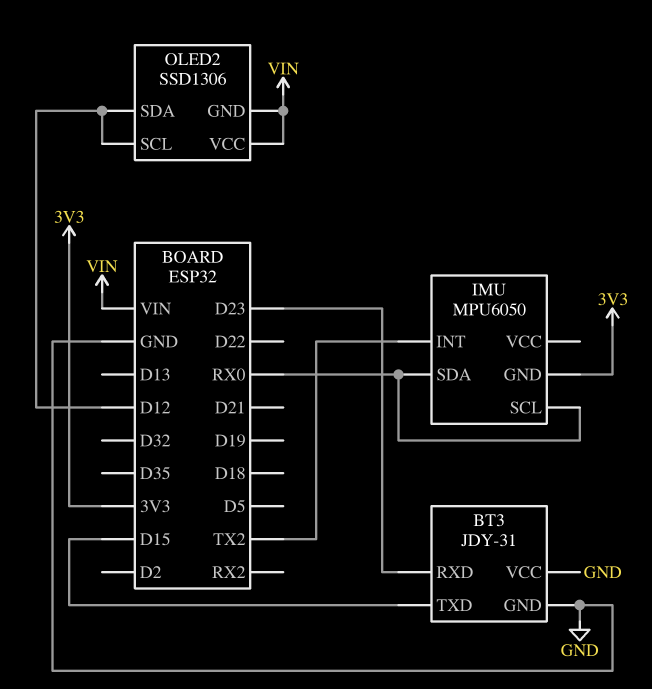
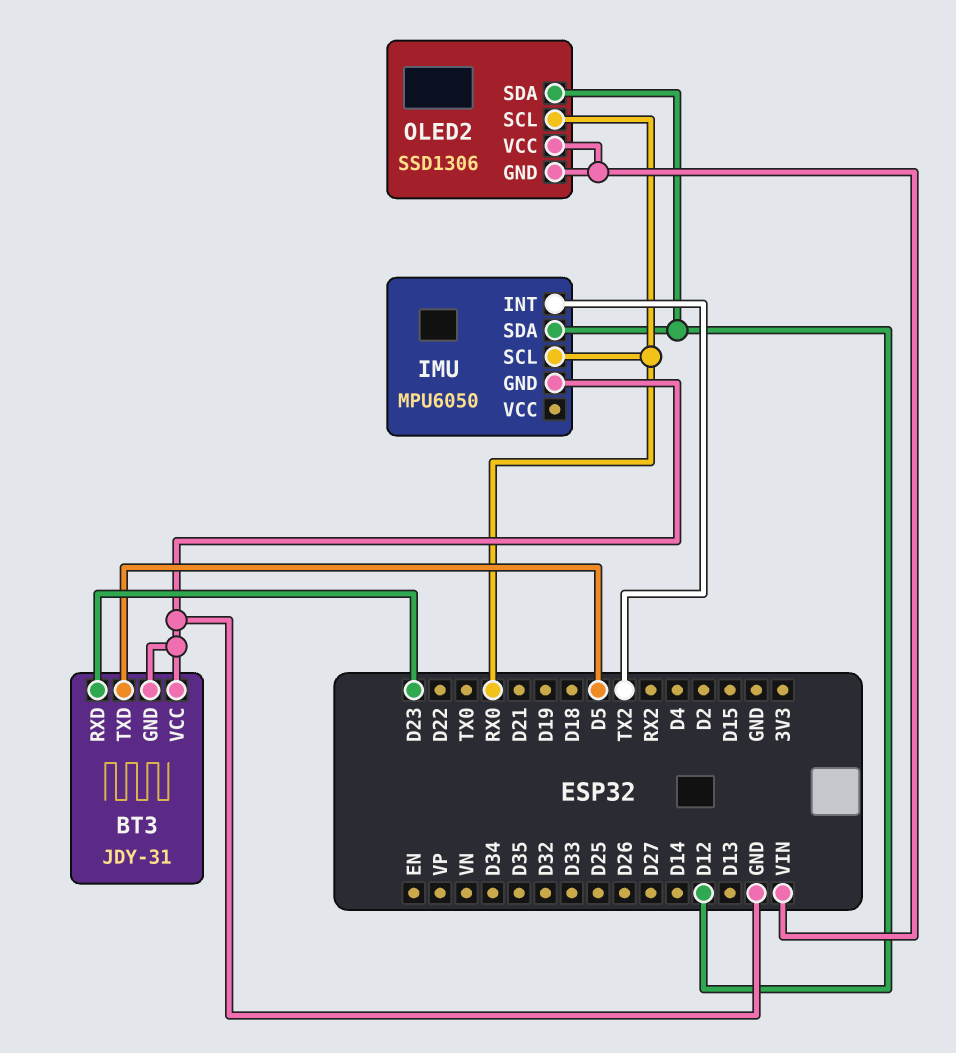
BT3 pin TXD: D15 -> D5
IMU pin GND: 3V3 -> GND
IMU pin SDA: RX0 -> D12
OLED2 pin SCL: D12 -> RX0

